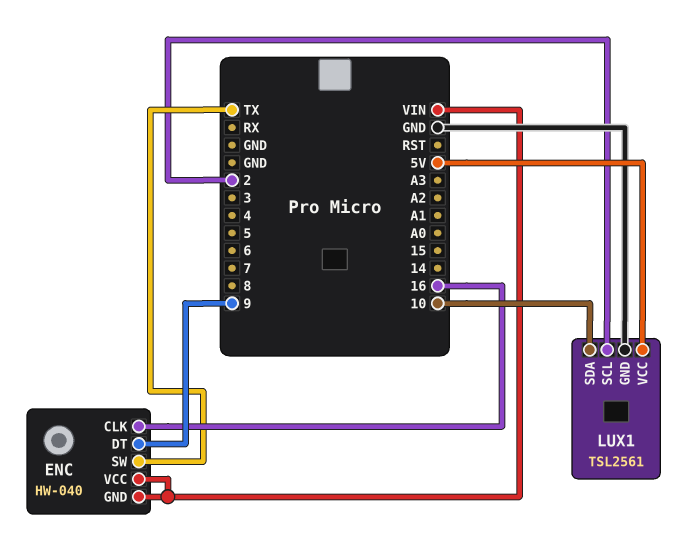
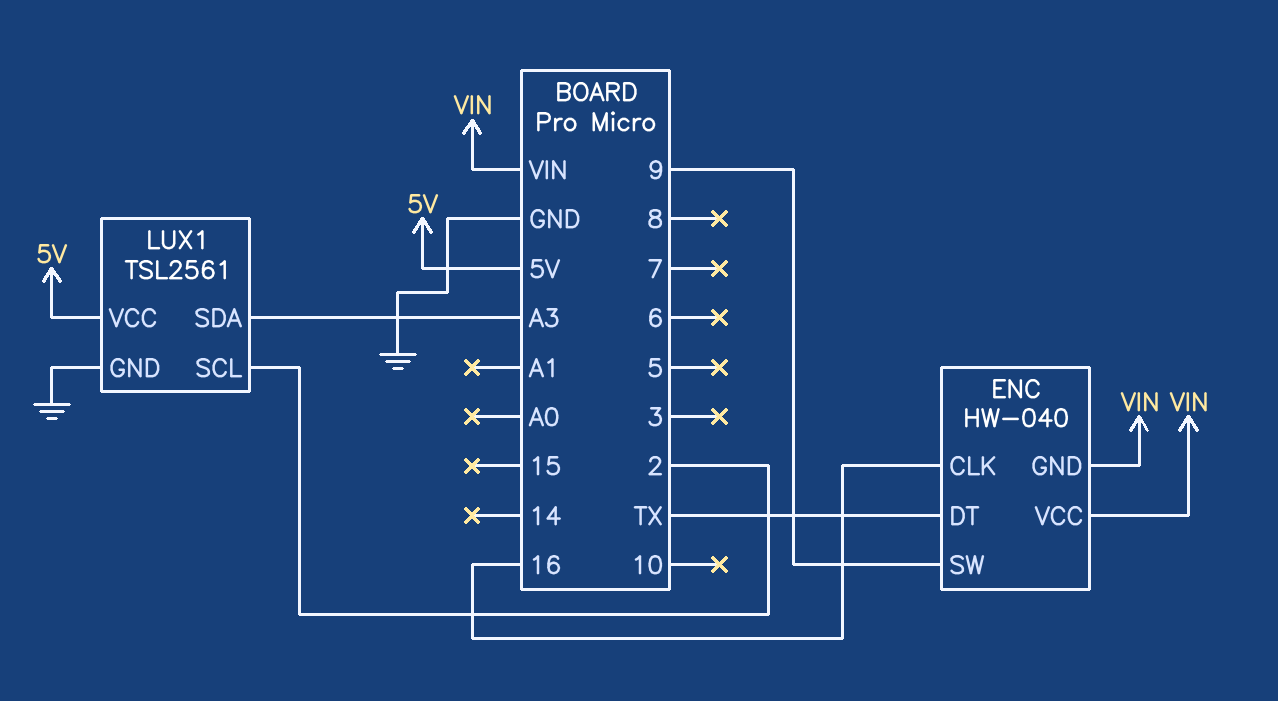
ENC pin DT: 9 -> TX
ENC pin SW: TX -> 9
LUX1 pin SDA: 10 -> A3

